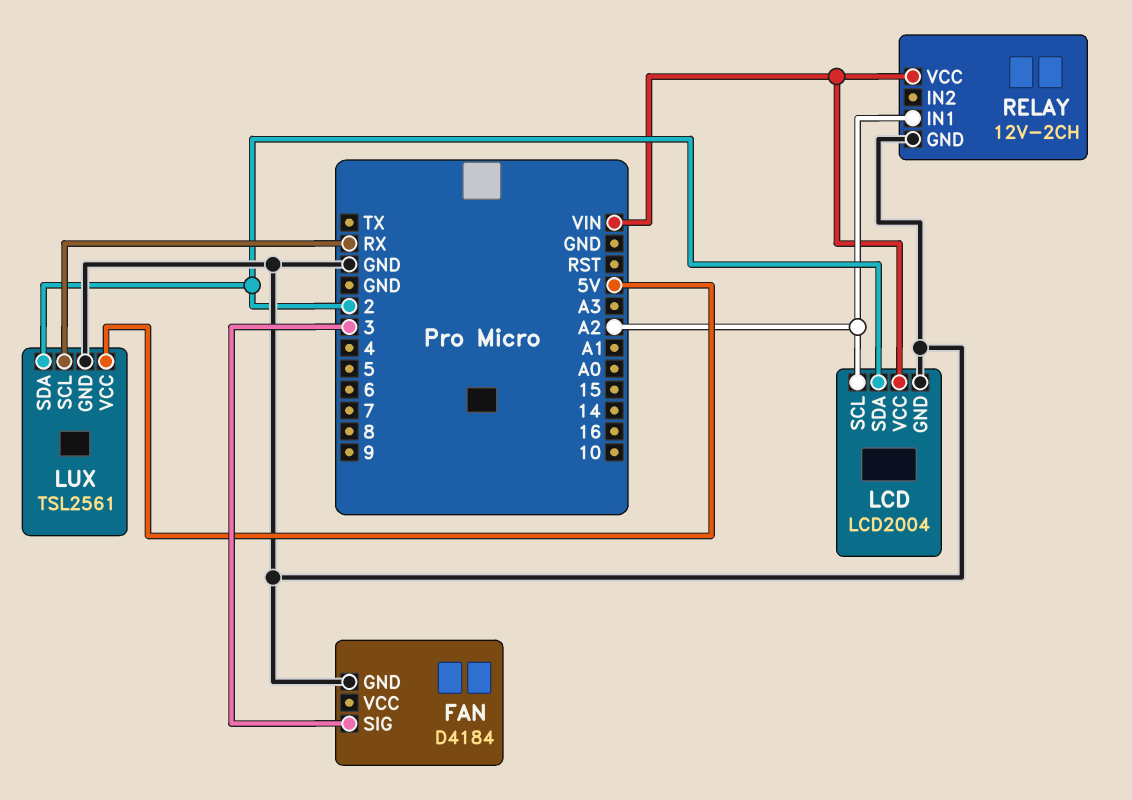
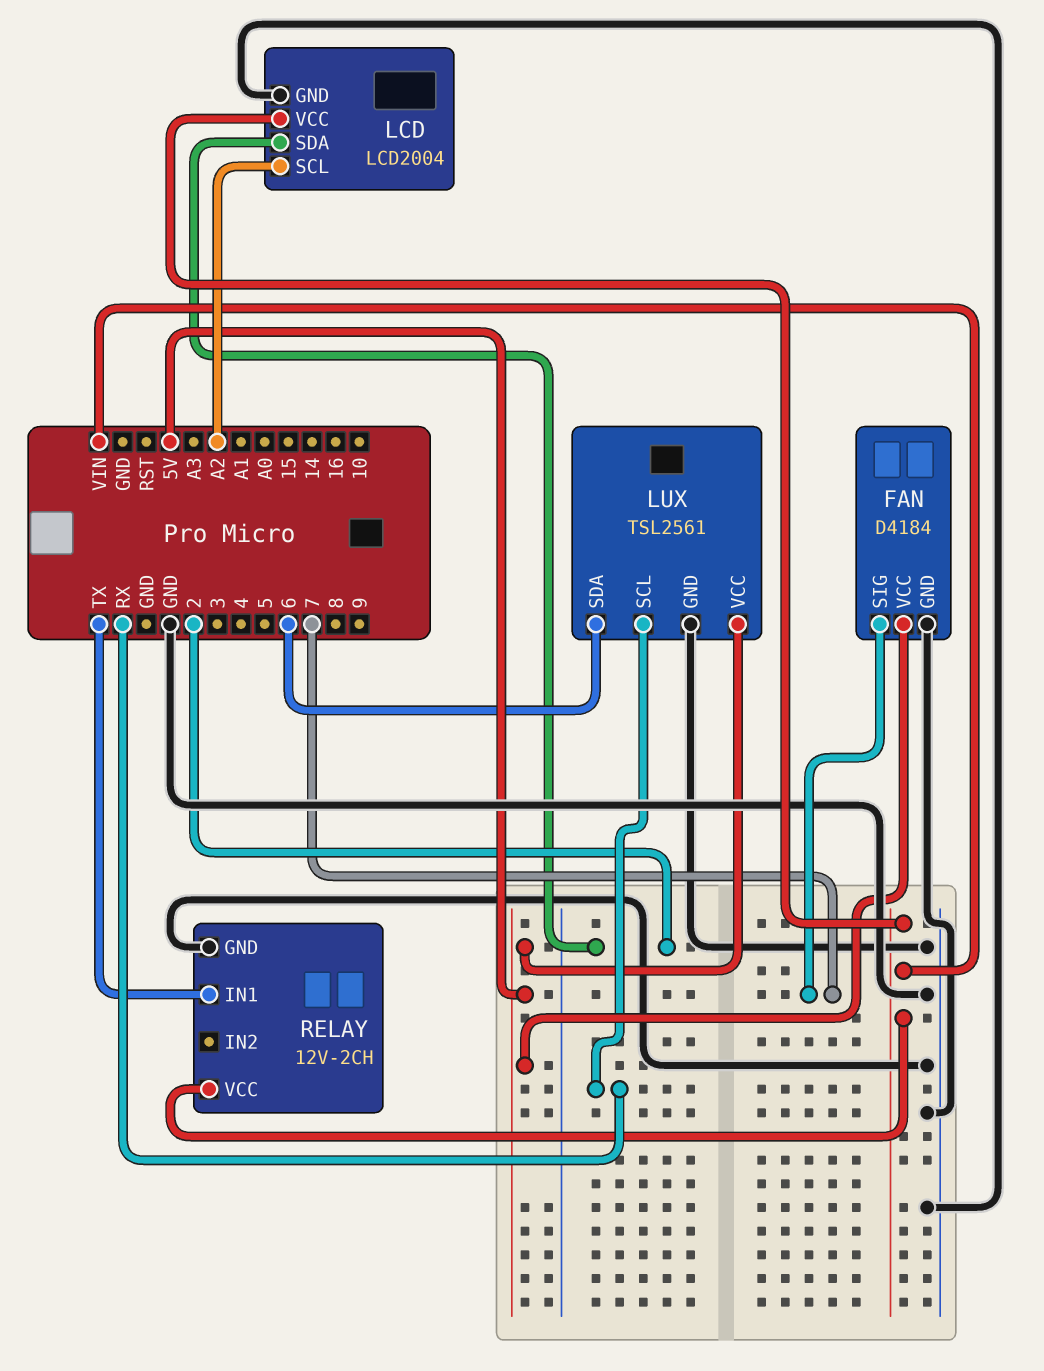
FAN pin SIG: 3 -> 7
FAN pin VCC: none -> 5V
LUX pin SDA: 2 -> 6
RELAY pin IN1: A2 -> TX

